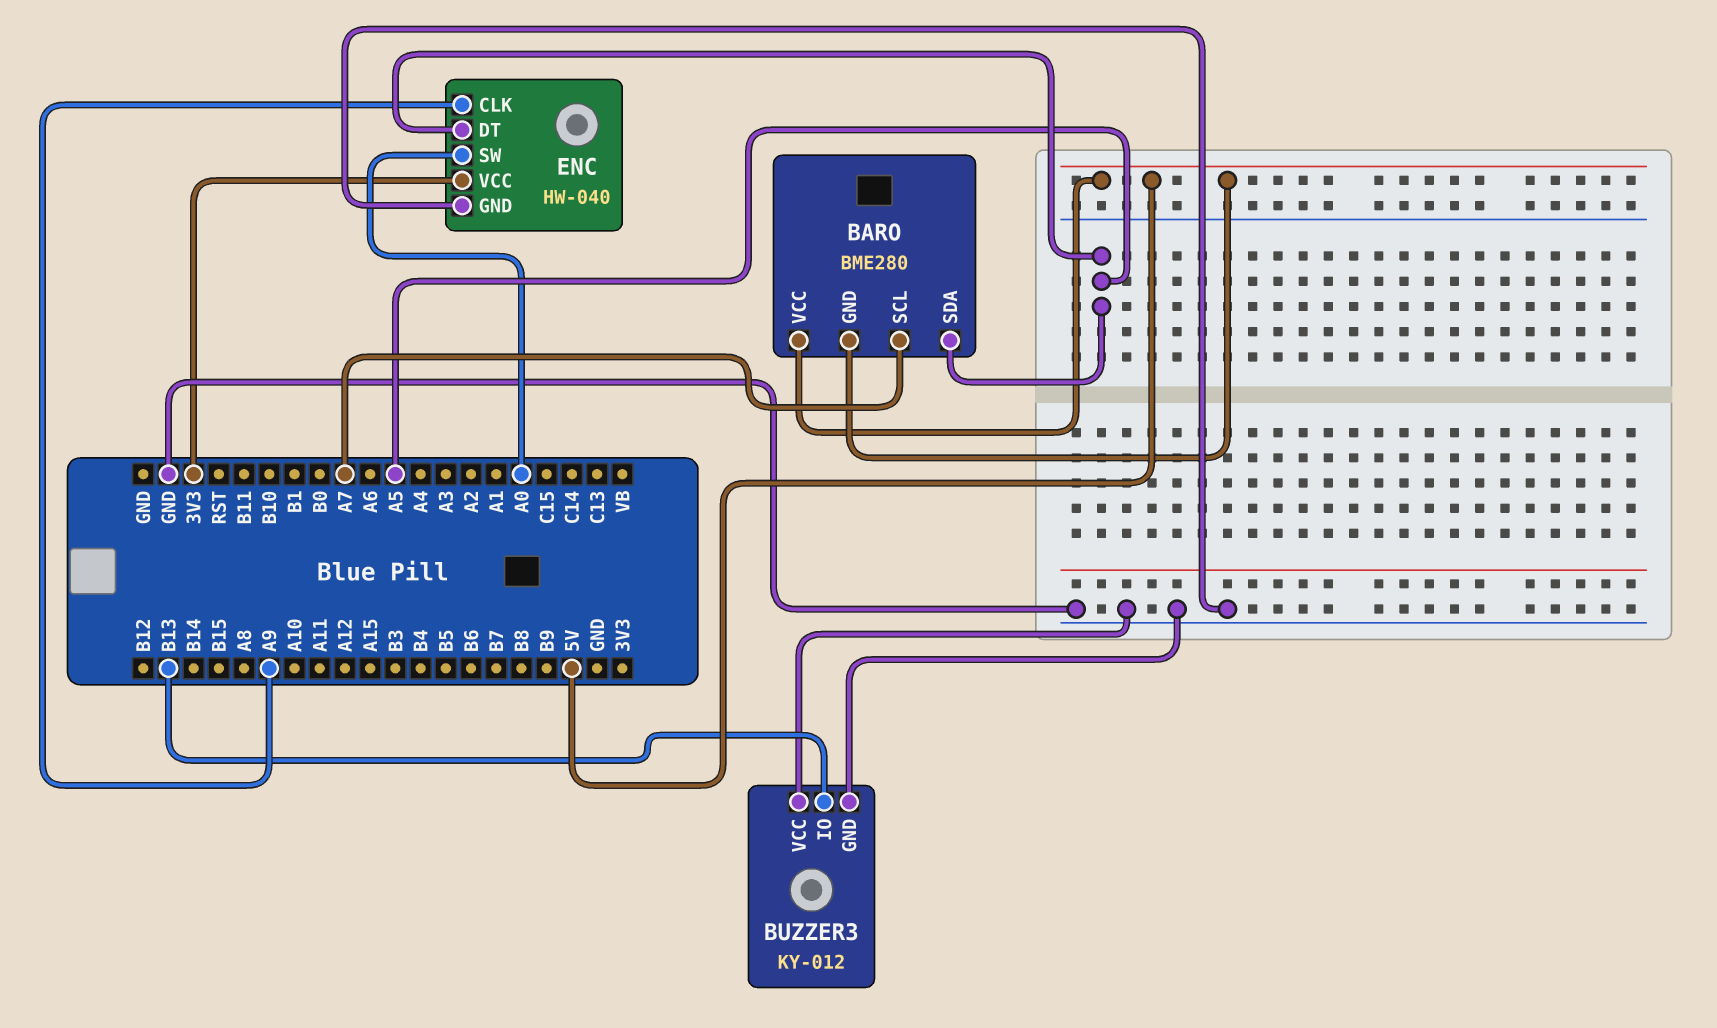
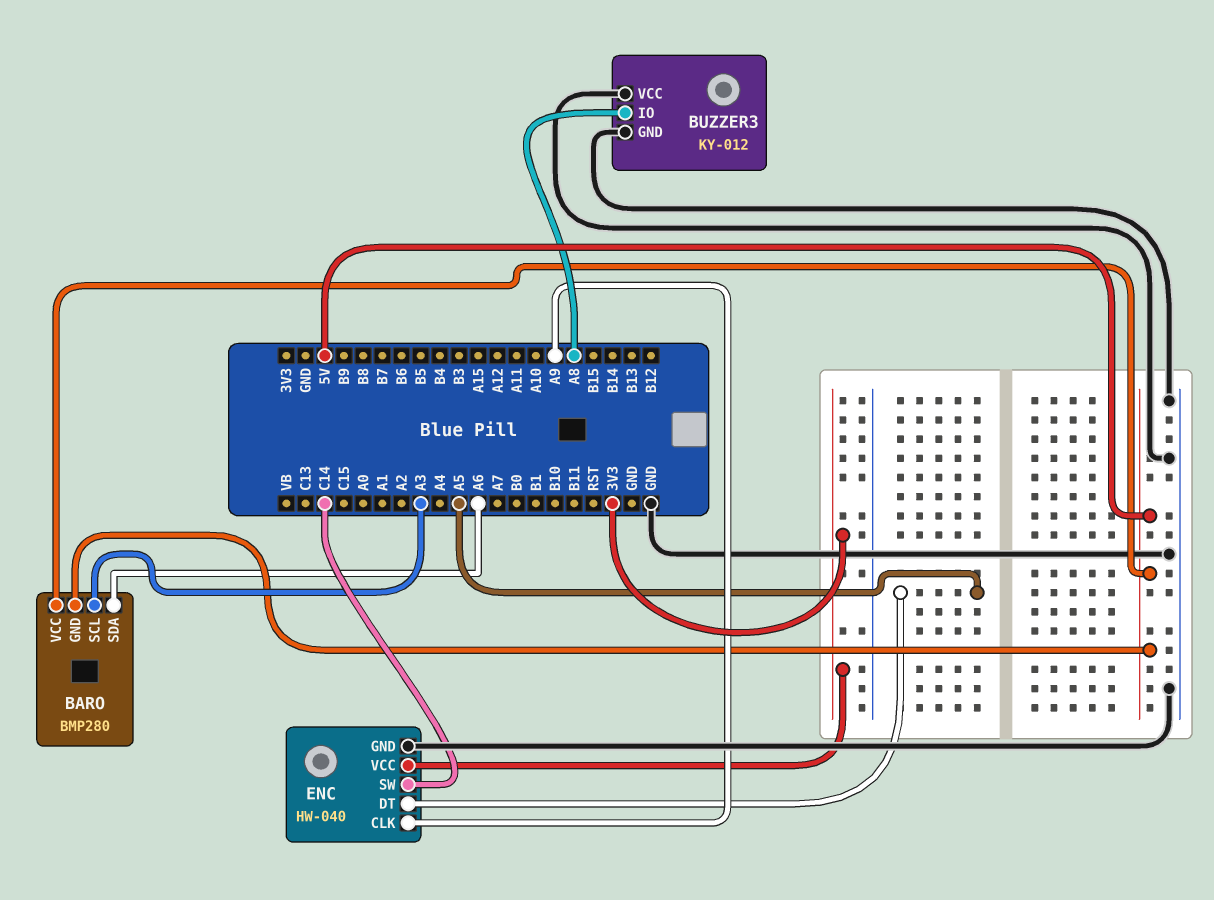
BARO: BME280 -> BMP280
BARO pin SCL: A7 -> A3
BARO pin SDA: A5 -> A6
BUZZER3 pin IO: B13 -> A8
ENC pin SW: A0 -> C14

